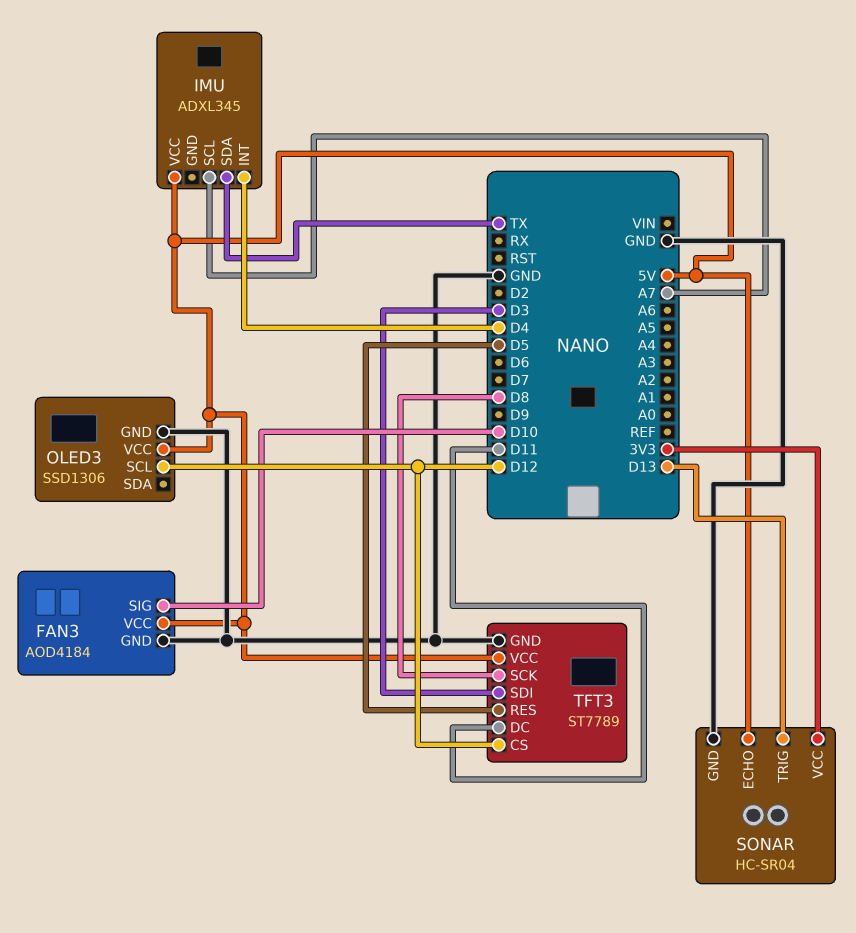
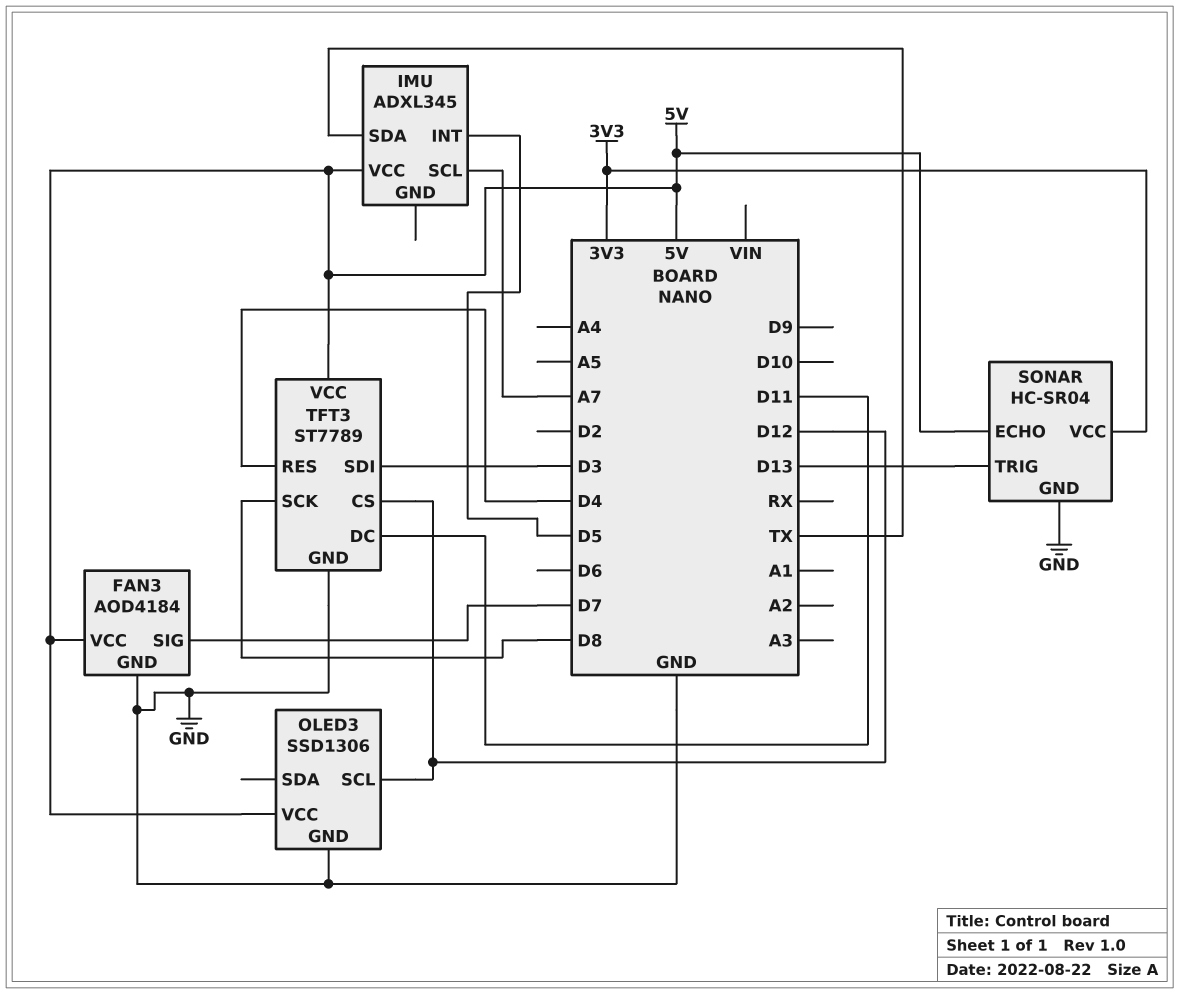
FAN3 pin SIG: D10 -> D7
IMU pin INT: D4 -> D5
TFT3 pin RES: D5 -> D4

